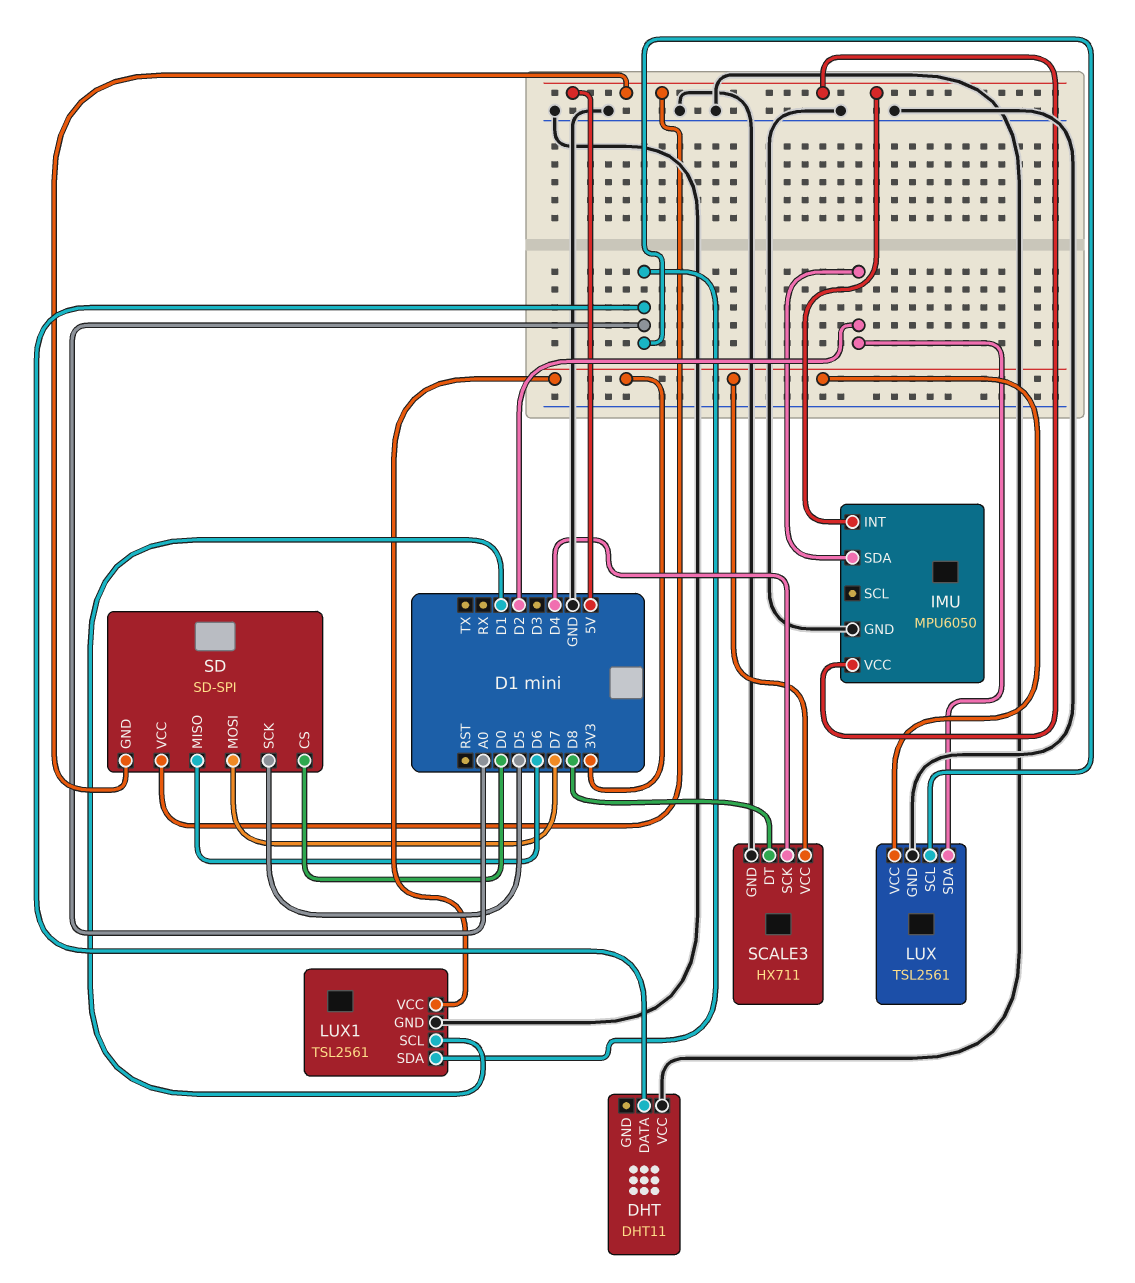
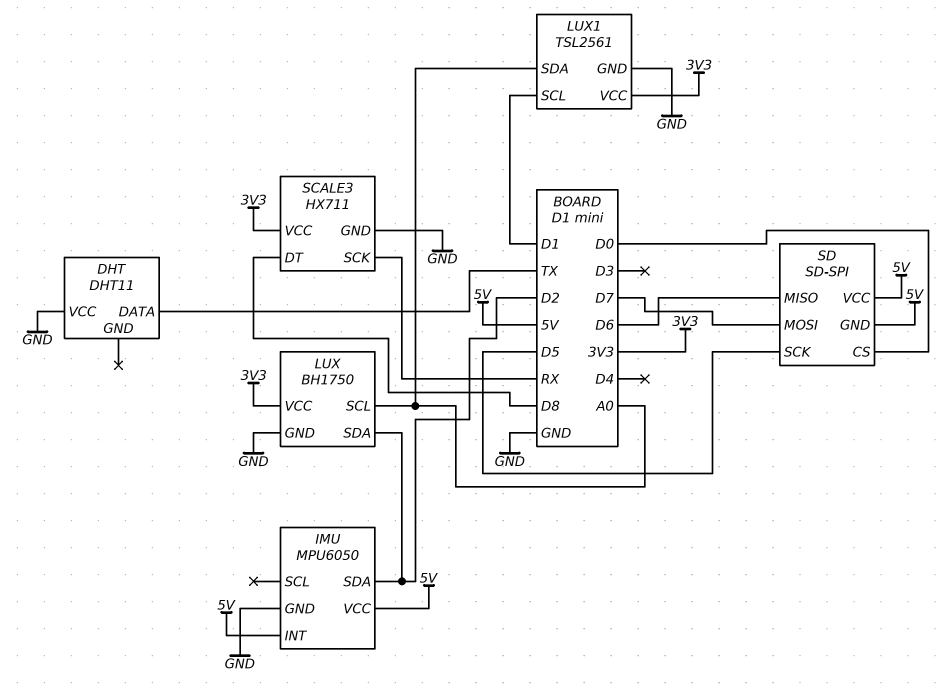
DHT pin DATA: A0 -> TX
LUX: TSL2561 -> BH1750
SCALE3 pin SCK: D4 -> RX

